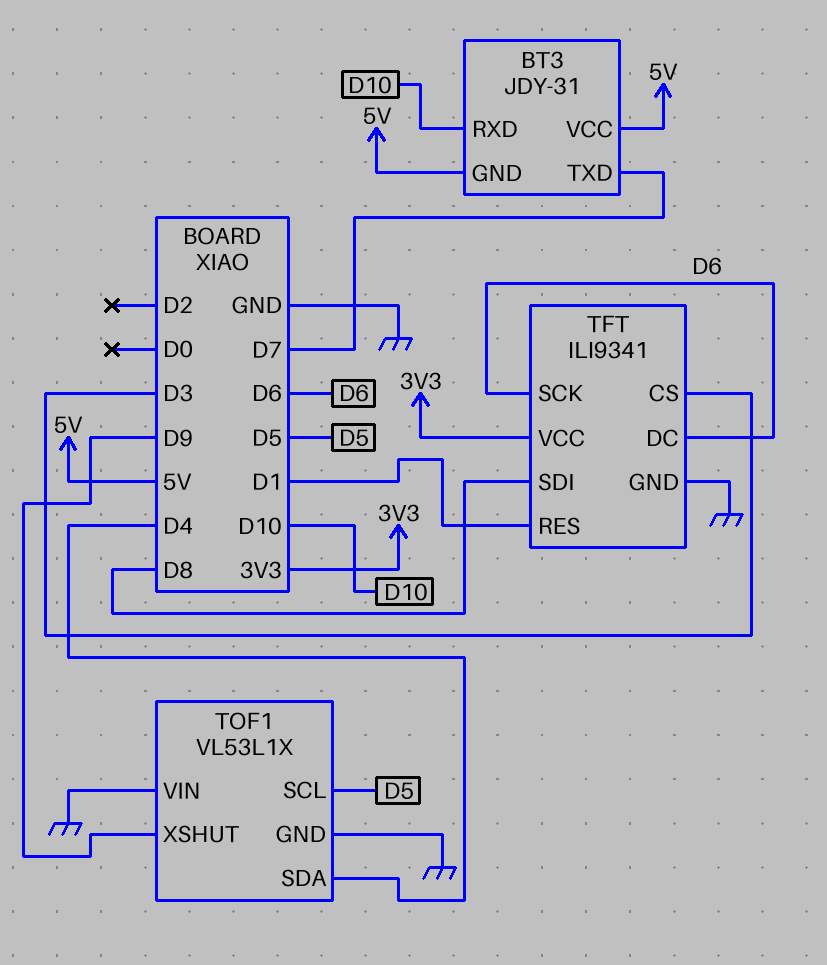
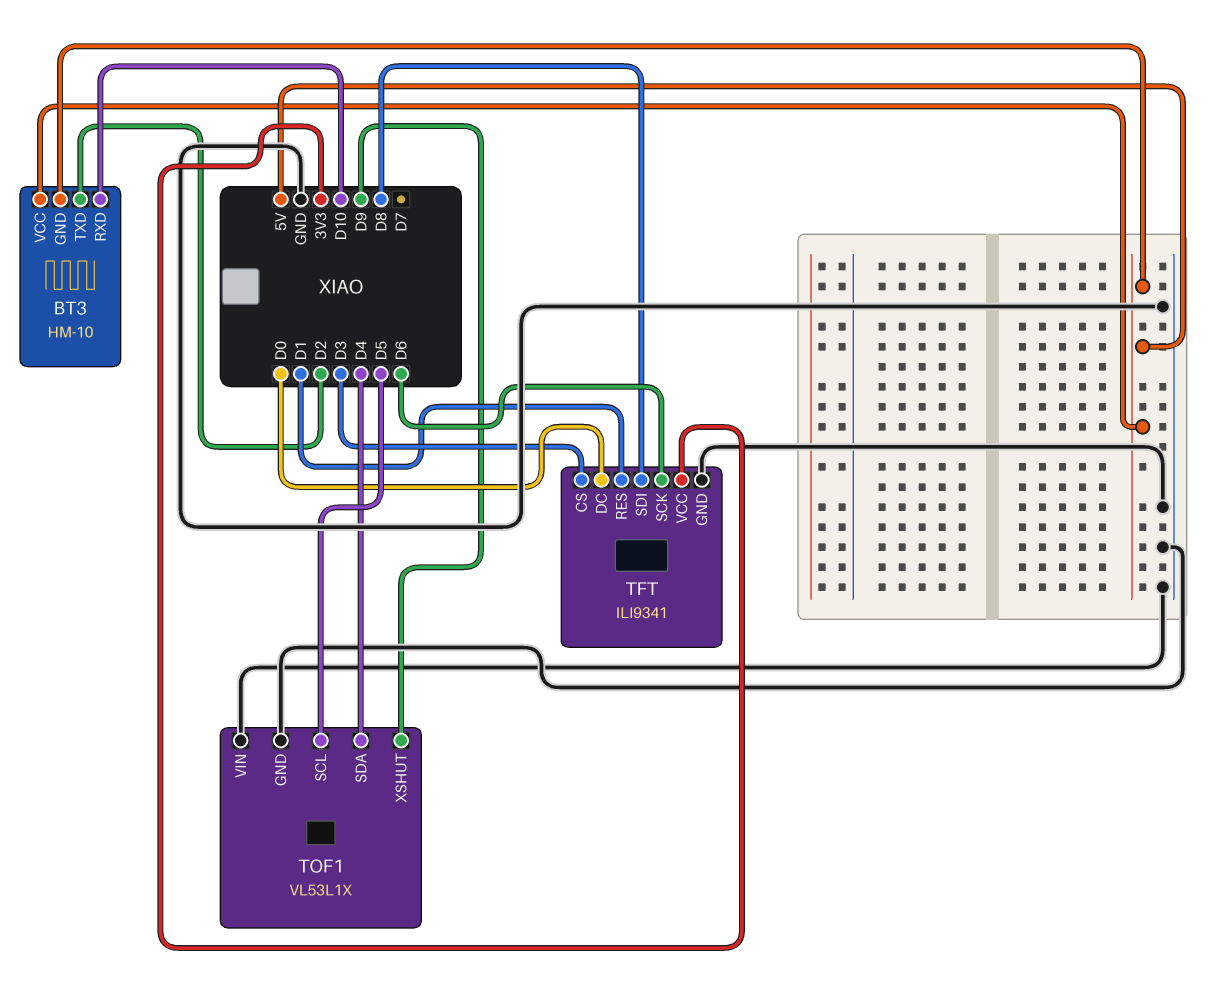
BT3: JDY-31 -> HM-10
BT3 pin TXD: D7 -> D2
TFT pin DC: D6 -> D0

